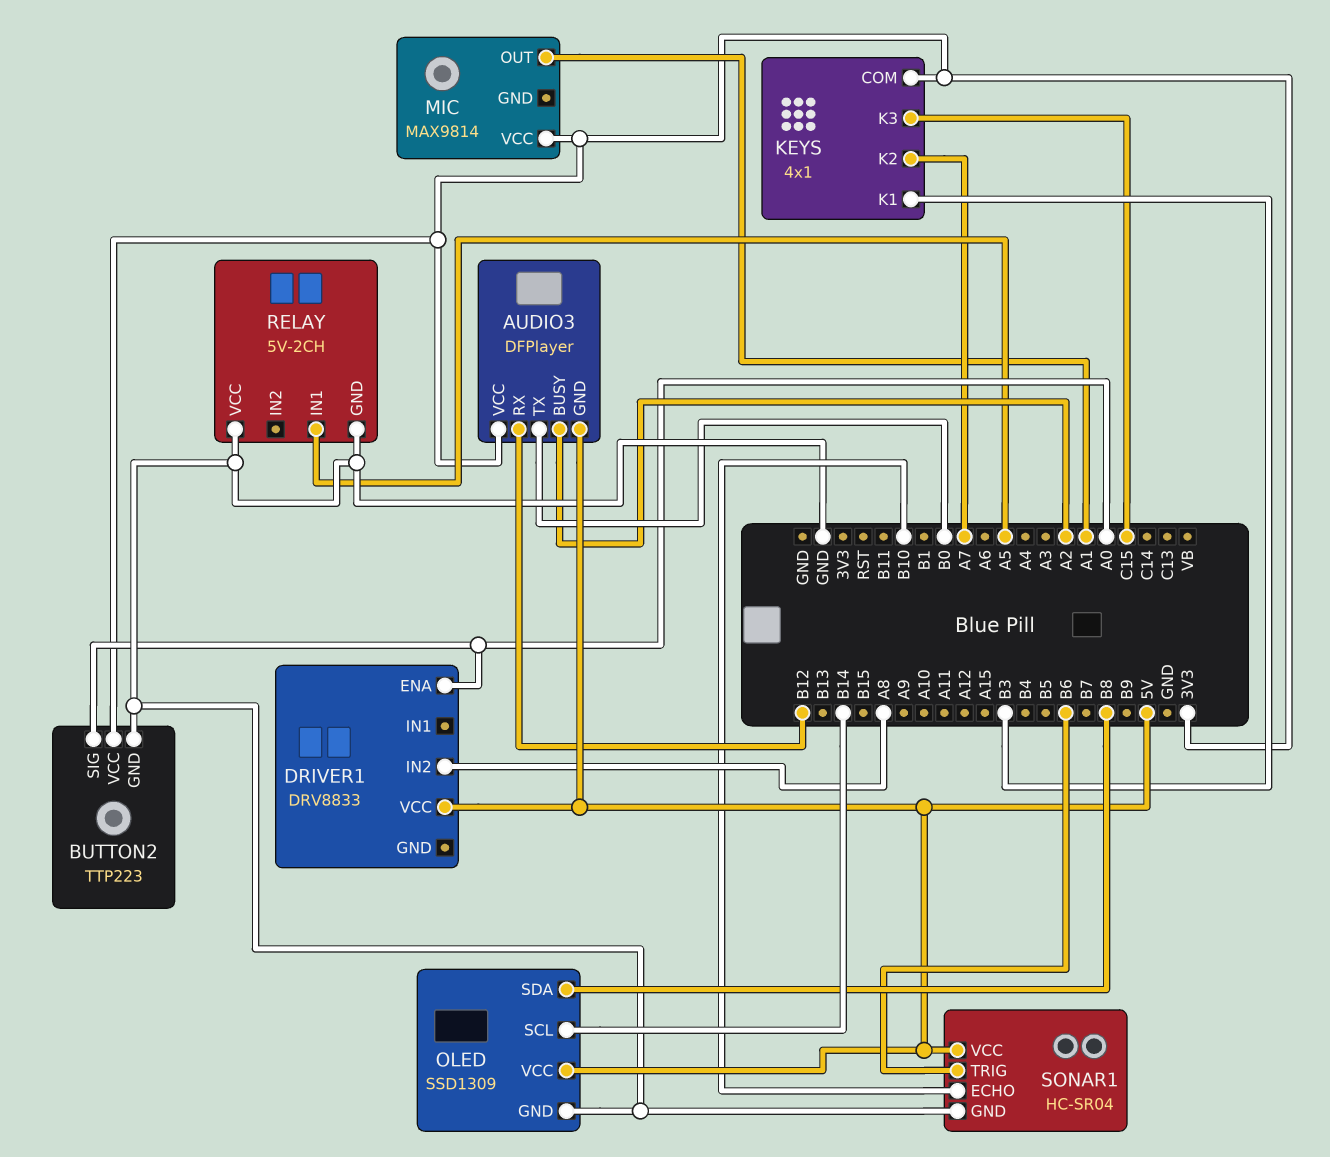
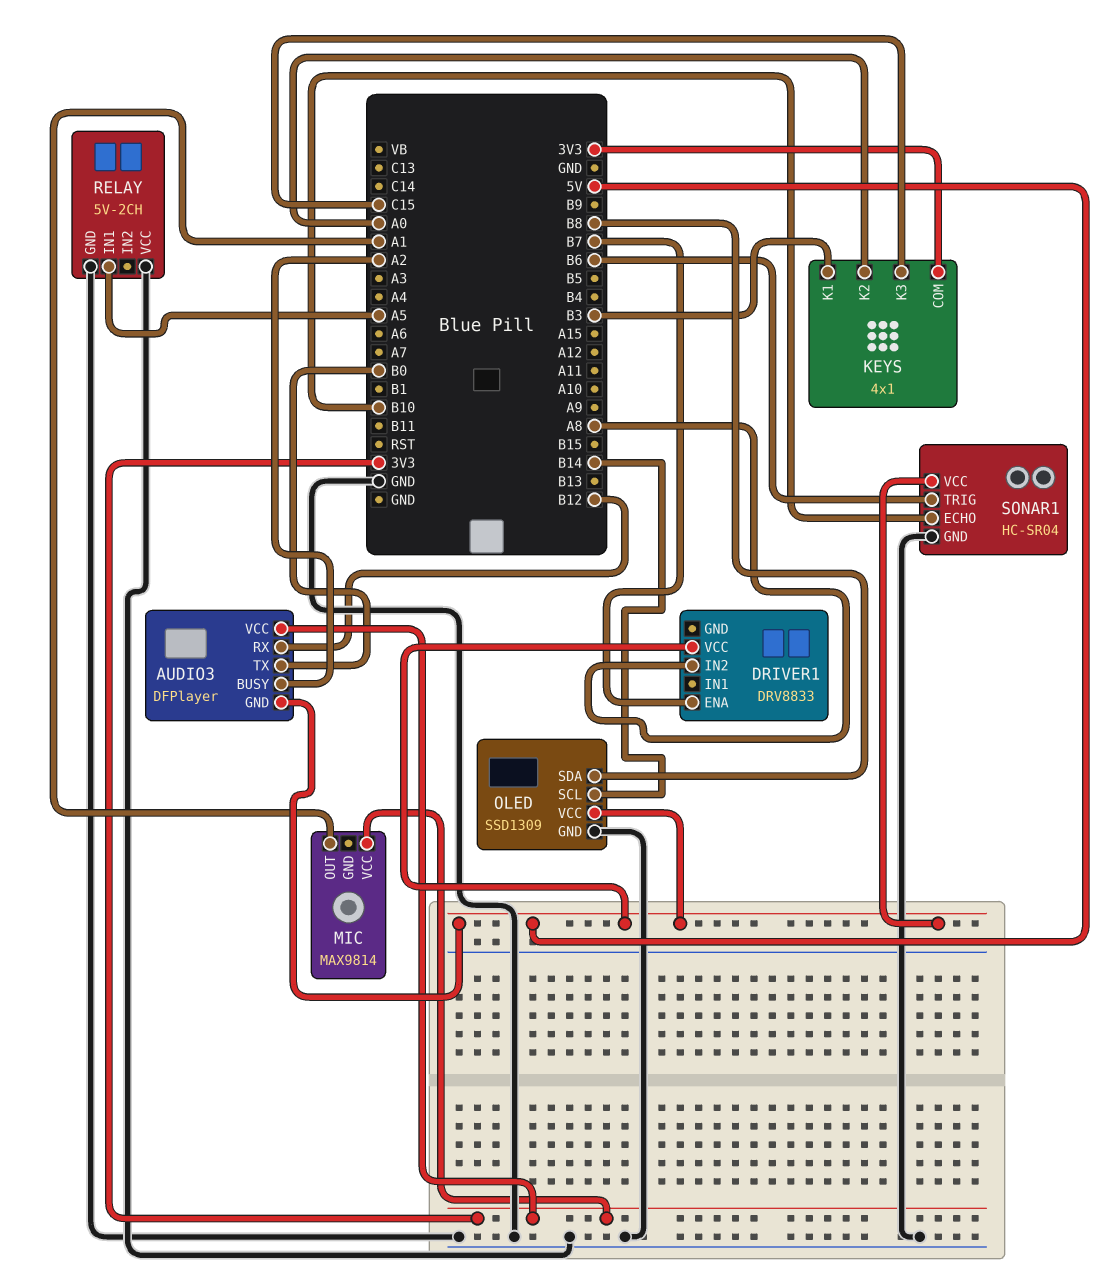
BUTTON2: TTP223 -> none
BUTTON2 pin GND: GND -> none
BUTTON2 pin SIG: A0 -> none
BUTTON2 pin VCC: 3V3 -> none
DRIVER1 pin ENA: A0 -> B7
KEYS pin K2: A7 -> A0

